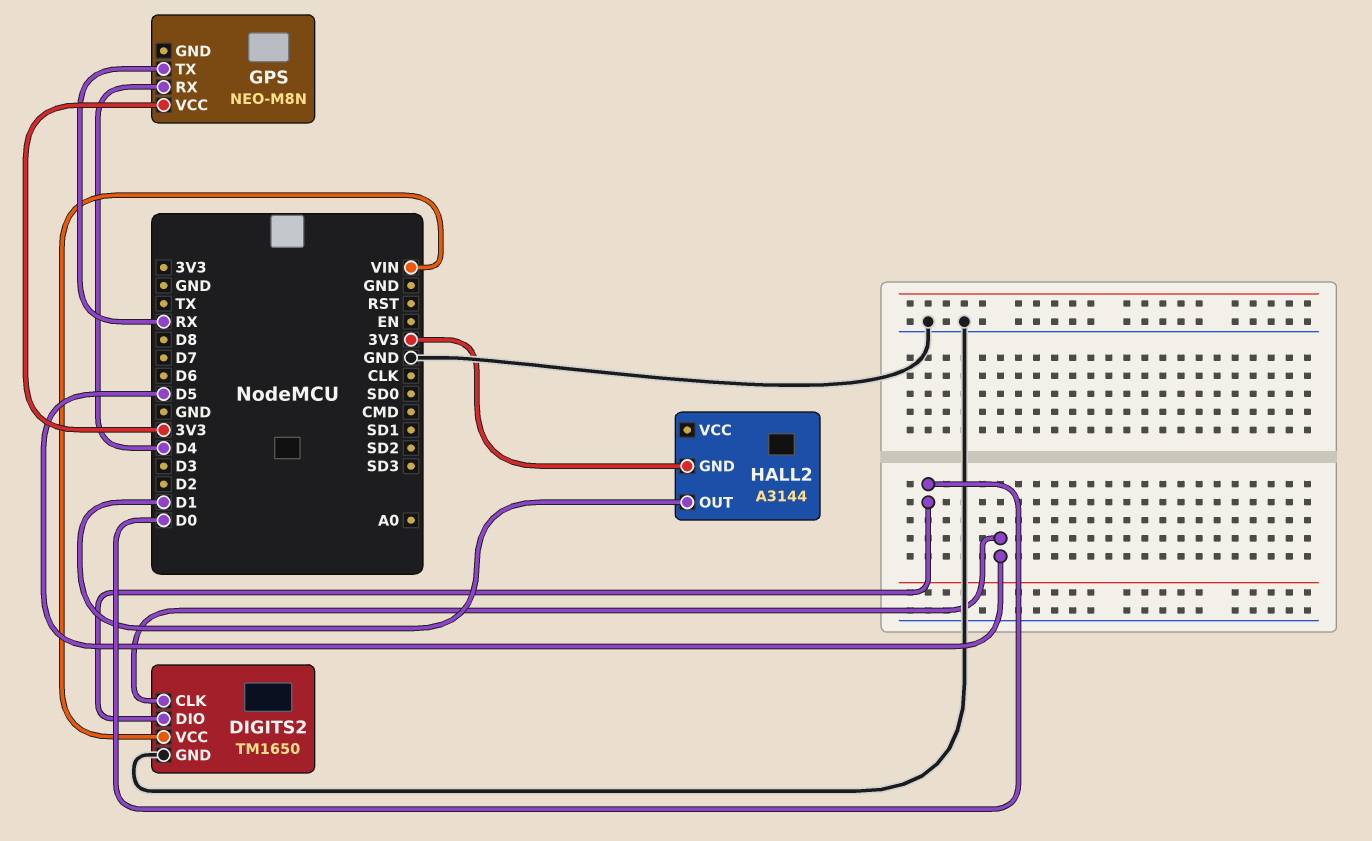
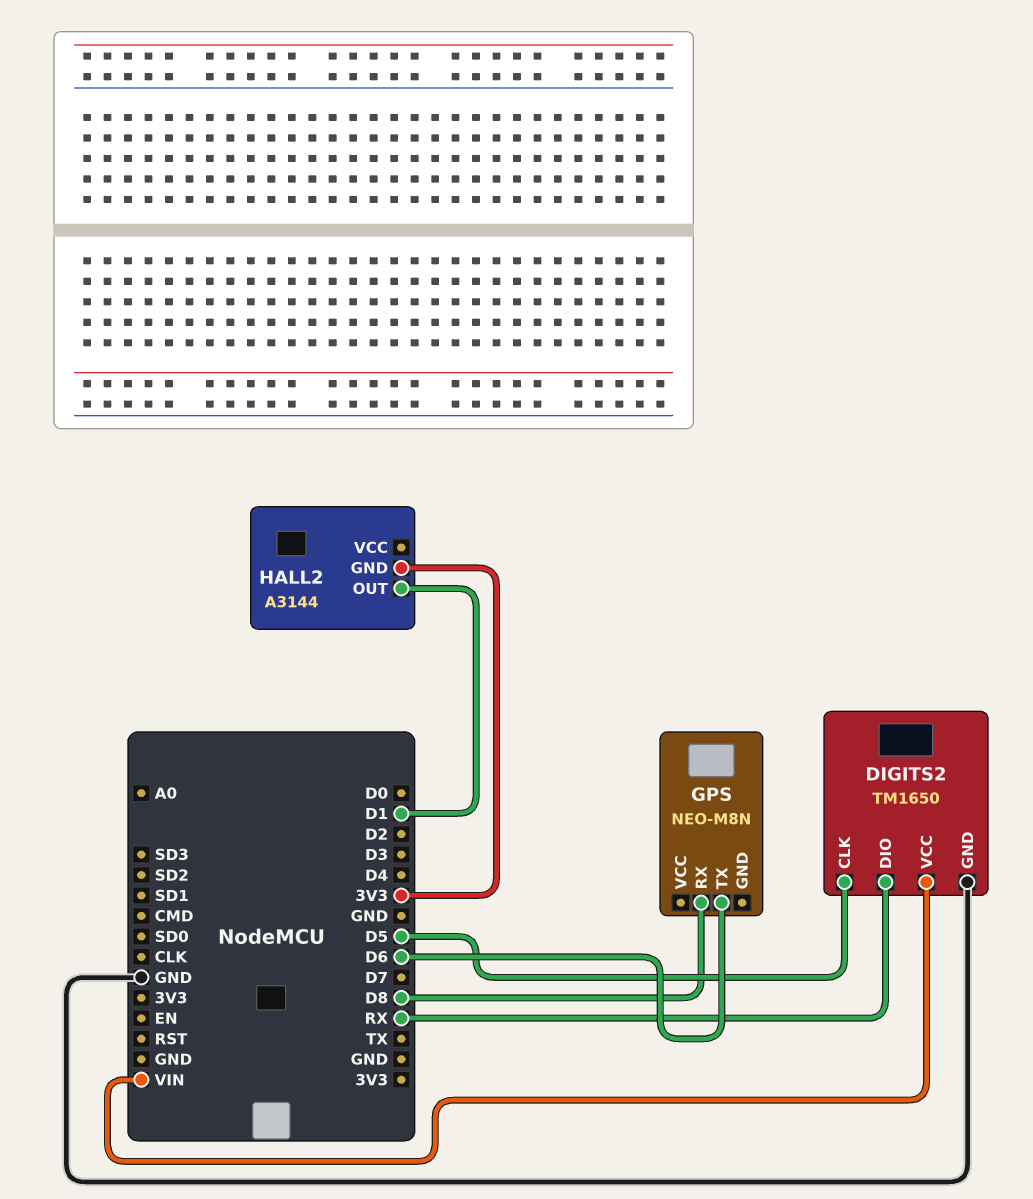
DIGITS2 pin DIO: D0 -> RX
GPS pin RX: D4 -> D8
GPS pin TX: RX -> D6
GPS pin VCC: 3V3 -> none

